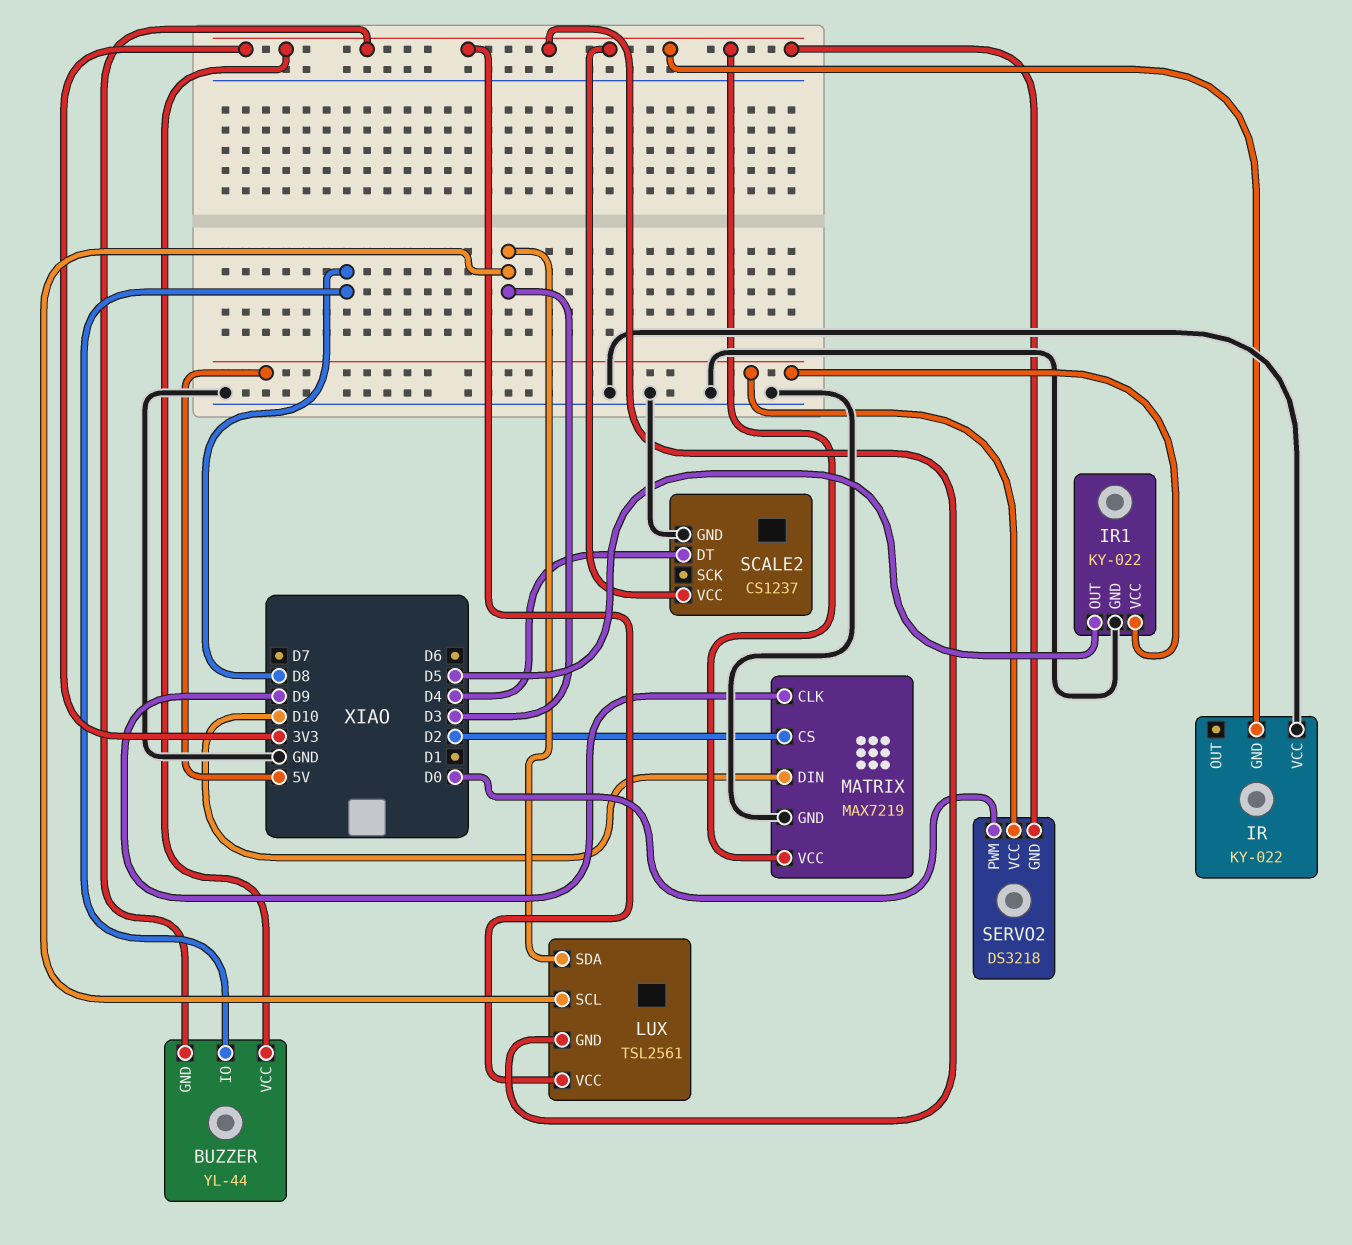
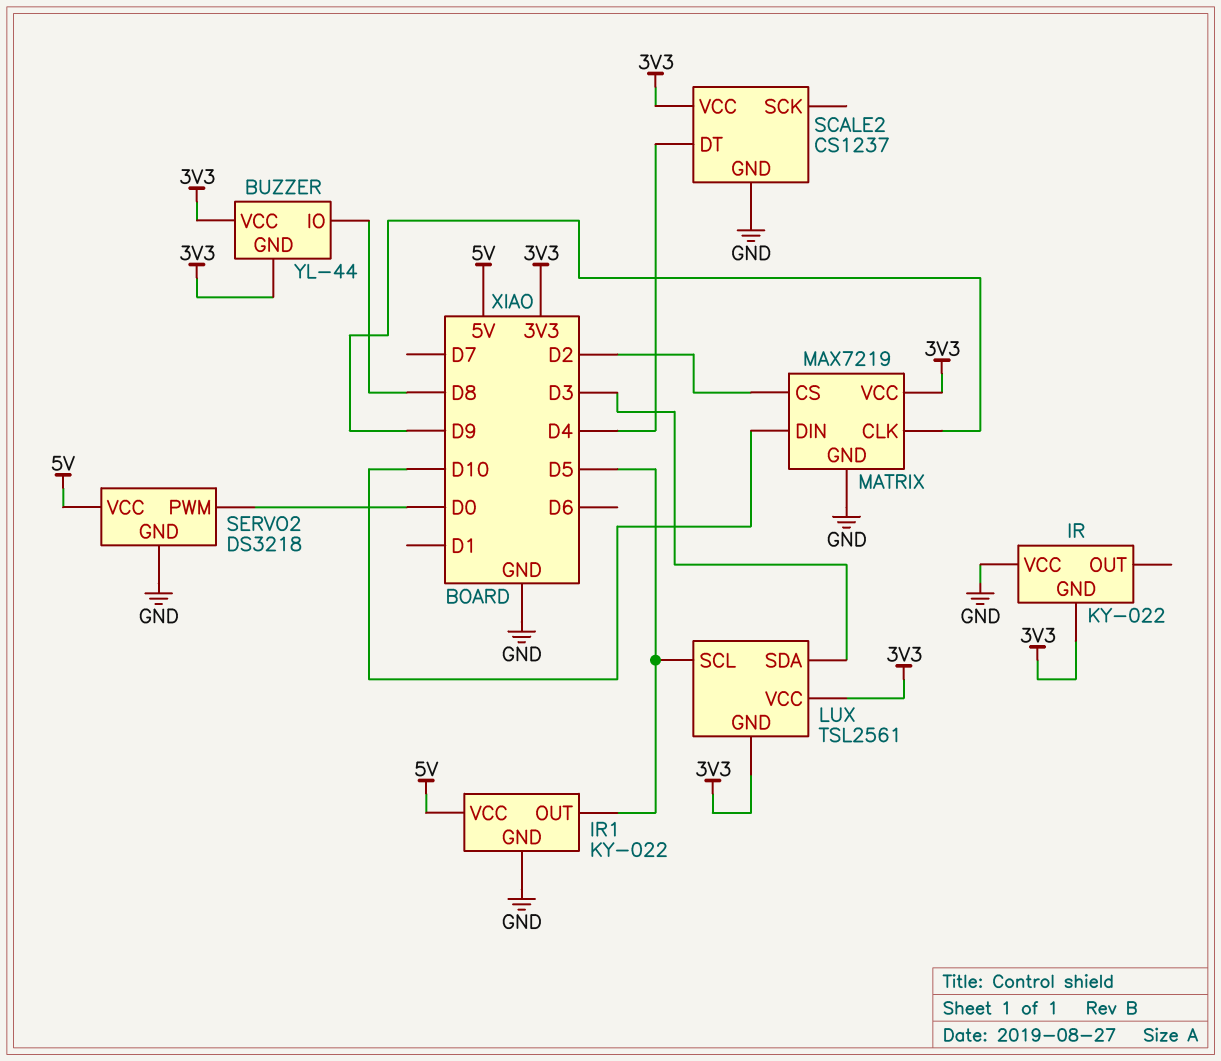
LUX pin SCL: D3 -> D5
SERVO2 pin GND: 3V3 -> GND

